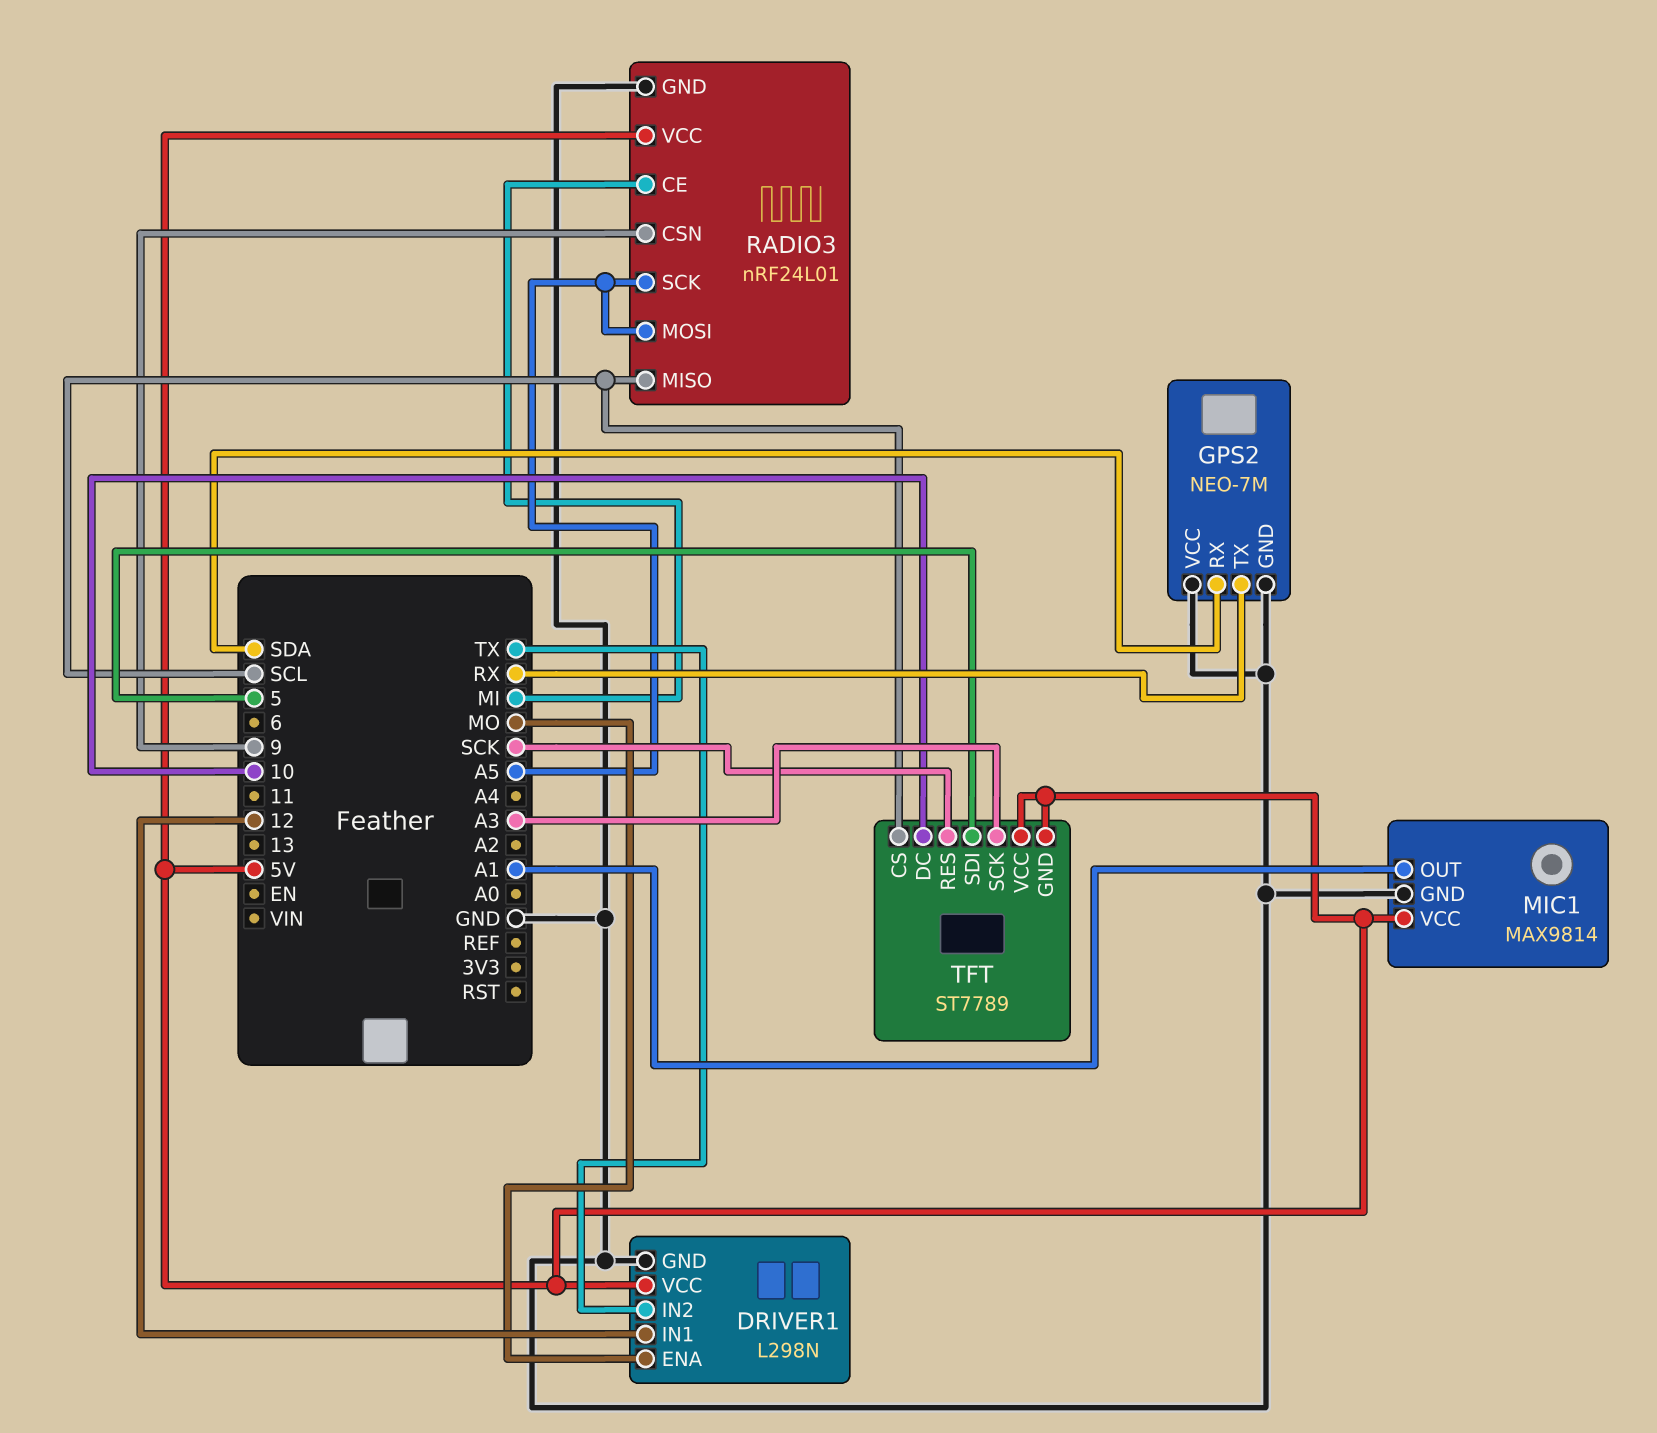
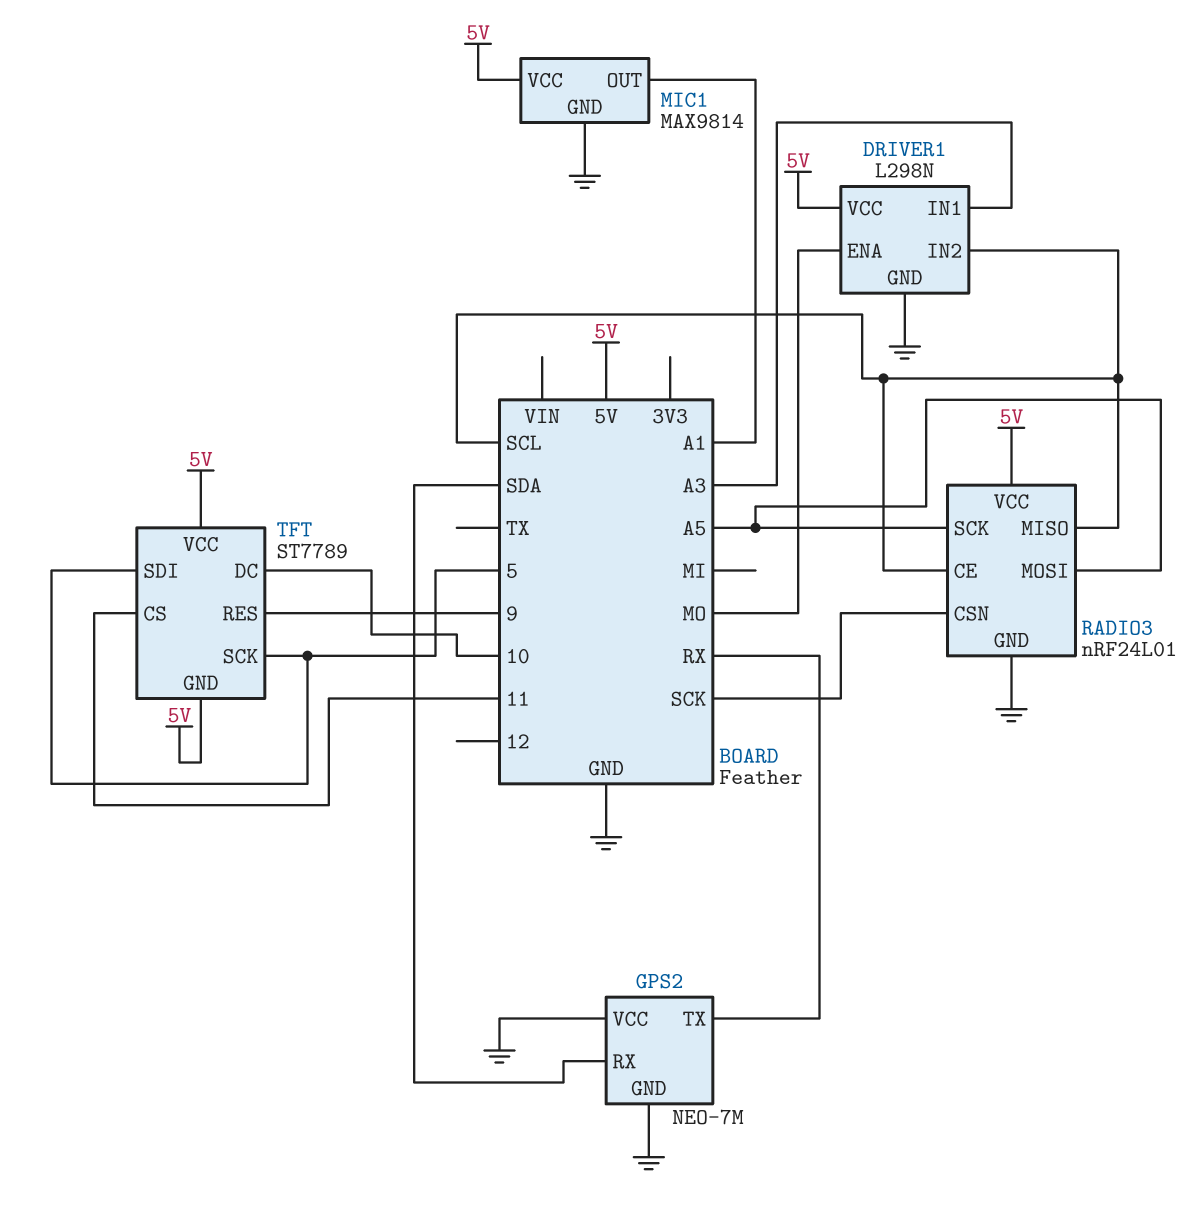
DRIVER1 pin IN1: 12 -> A3
DRIVER1 pin IN2: TX -> SCL
RADIO3 pin CE: MI -> SCL
RADIO3 pin CSN: 9 -> SCK
TFT pin CS: SCL -> 11
TFT pin RES: SCK -> 9
TFT pin SCK: A3 -> 5

